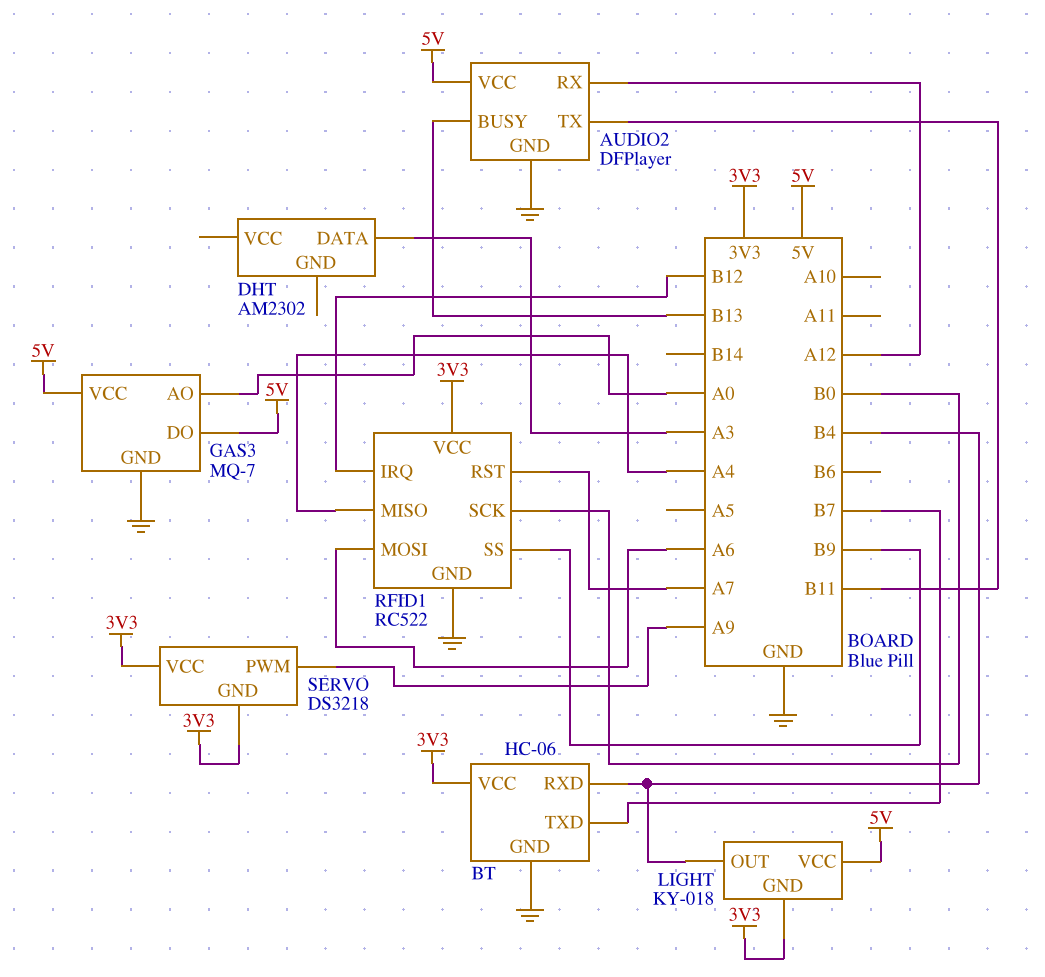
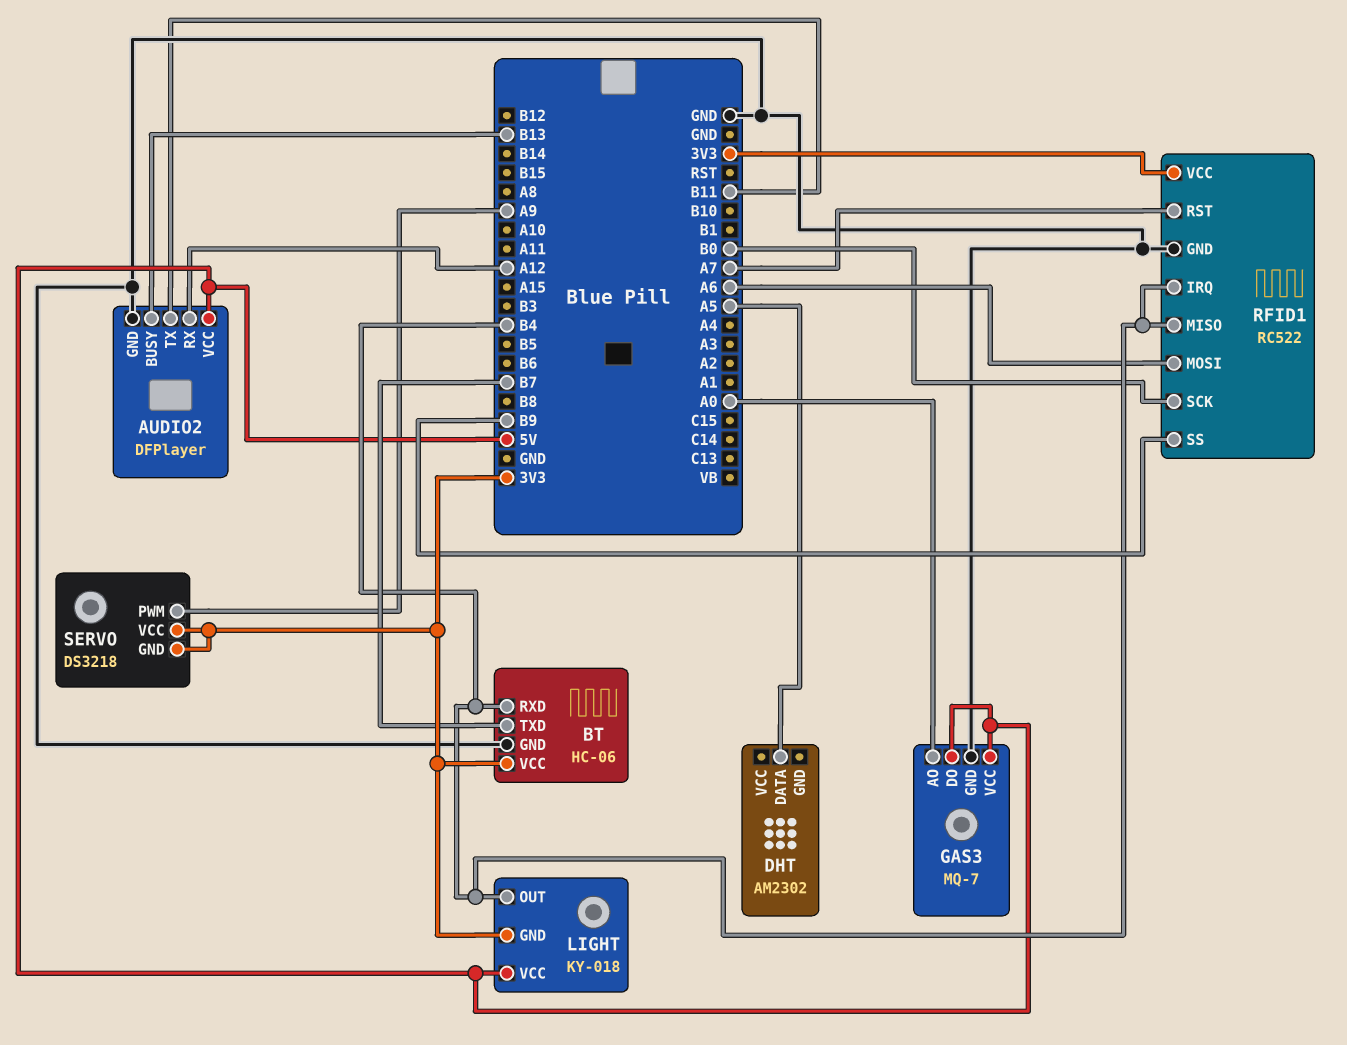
DHT pin DATA: A3 -> A5
RFID1 pin IRQ: B12 -> B4
RFID1 pin MISO: A4 -> B4

